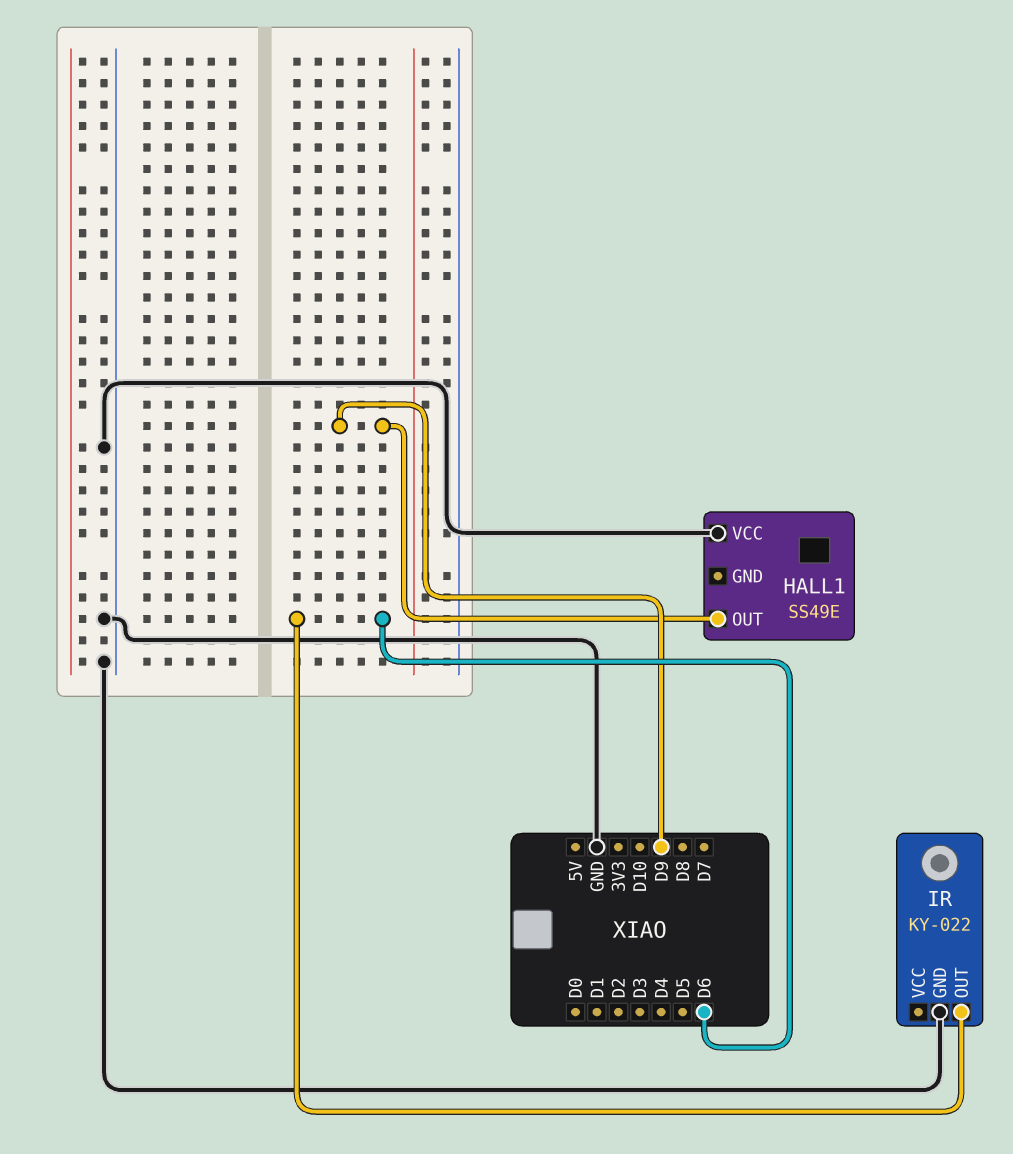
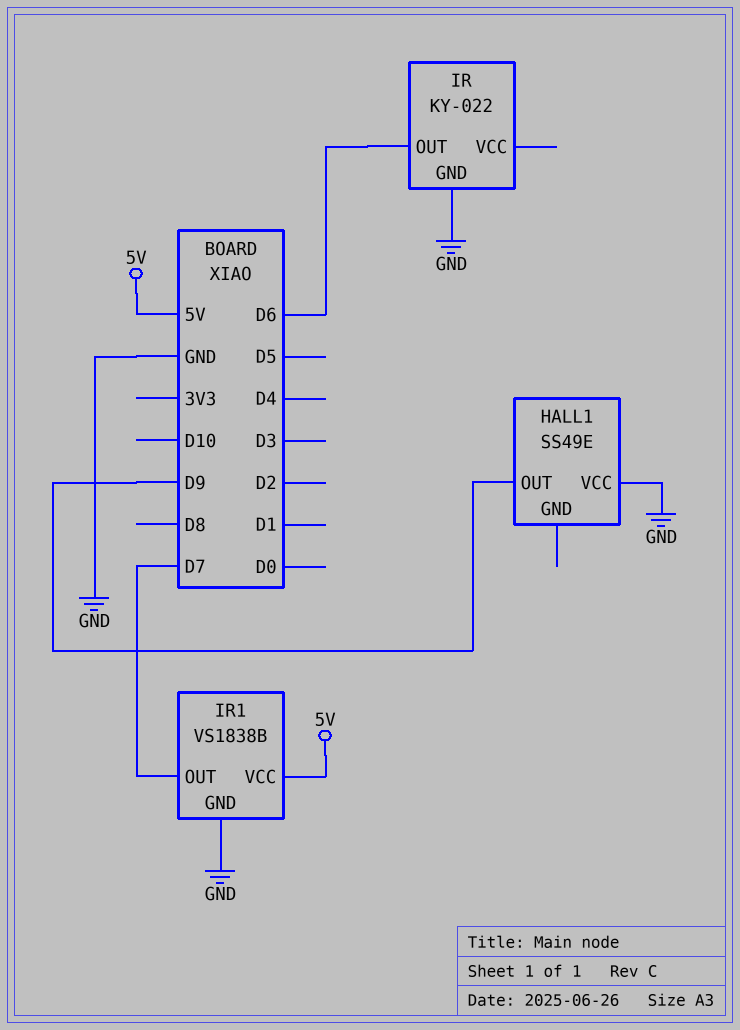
IR1: none -> VS1838B
IR1 pin GND: none -> GND
IR1 pin OUT: none -> D7
IR1 pin VCC: none -> 5V

